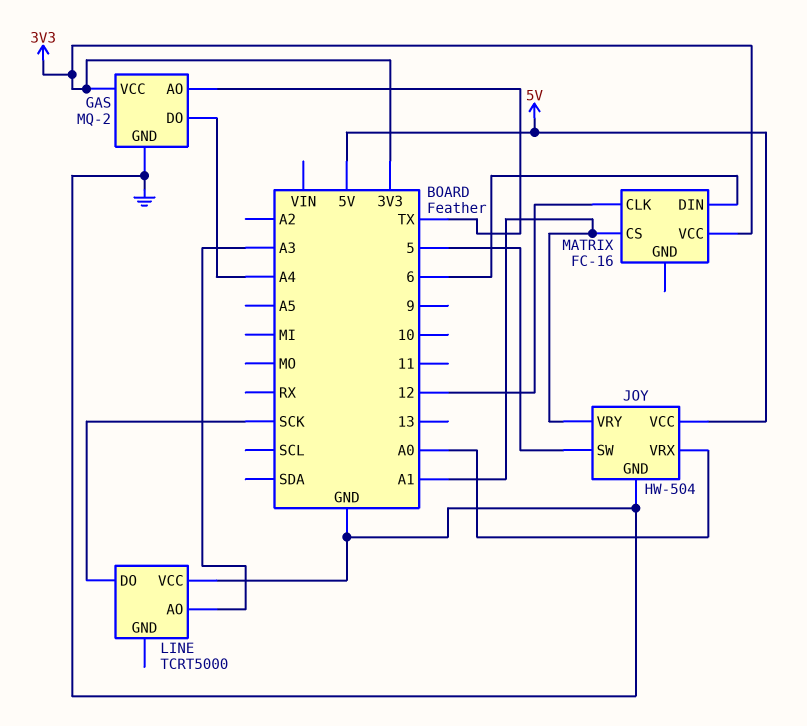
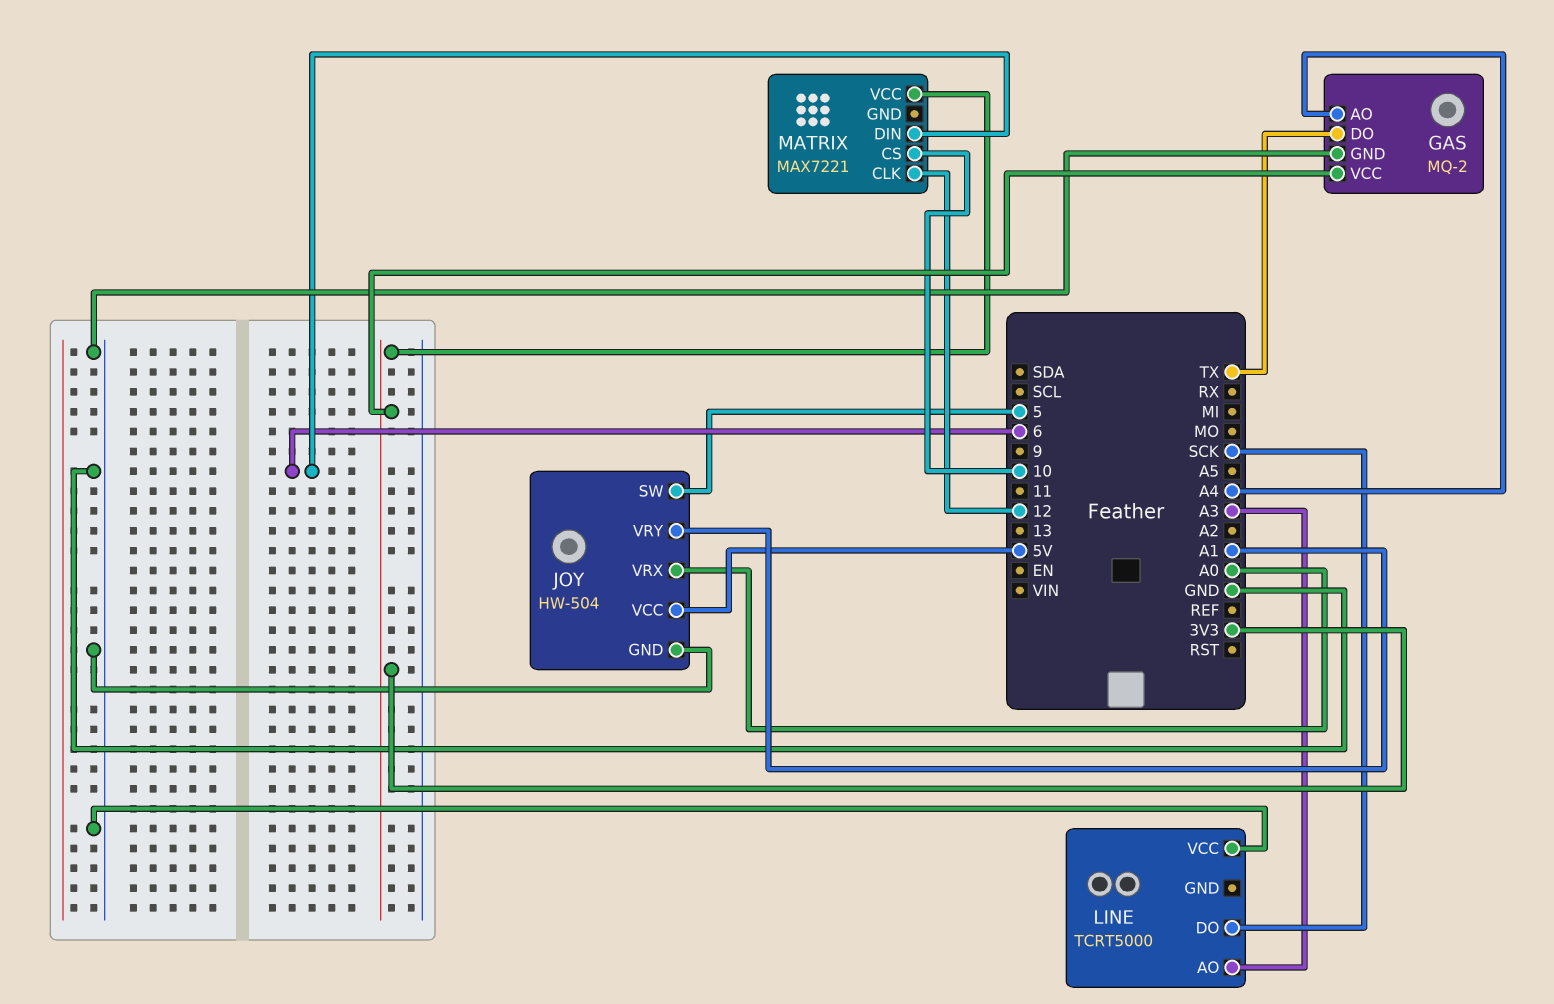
GAS pin AO: TX -> A4
GAS pin DO: A4 -> TX
MATRIX: FC-16 -> MAX7221
MATRIX pin CS: A1 -> 10

